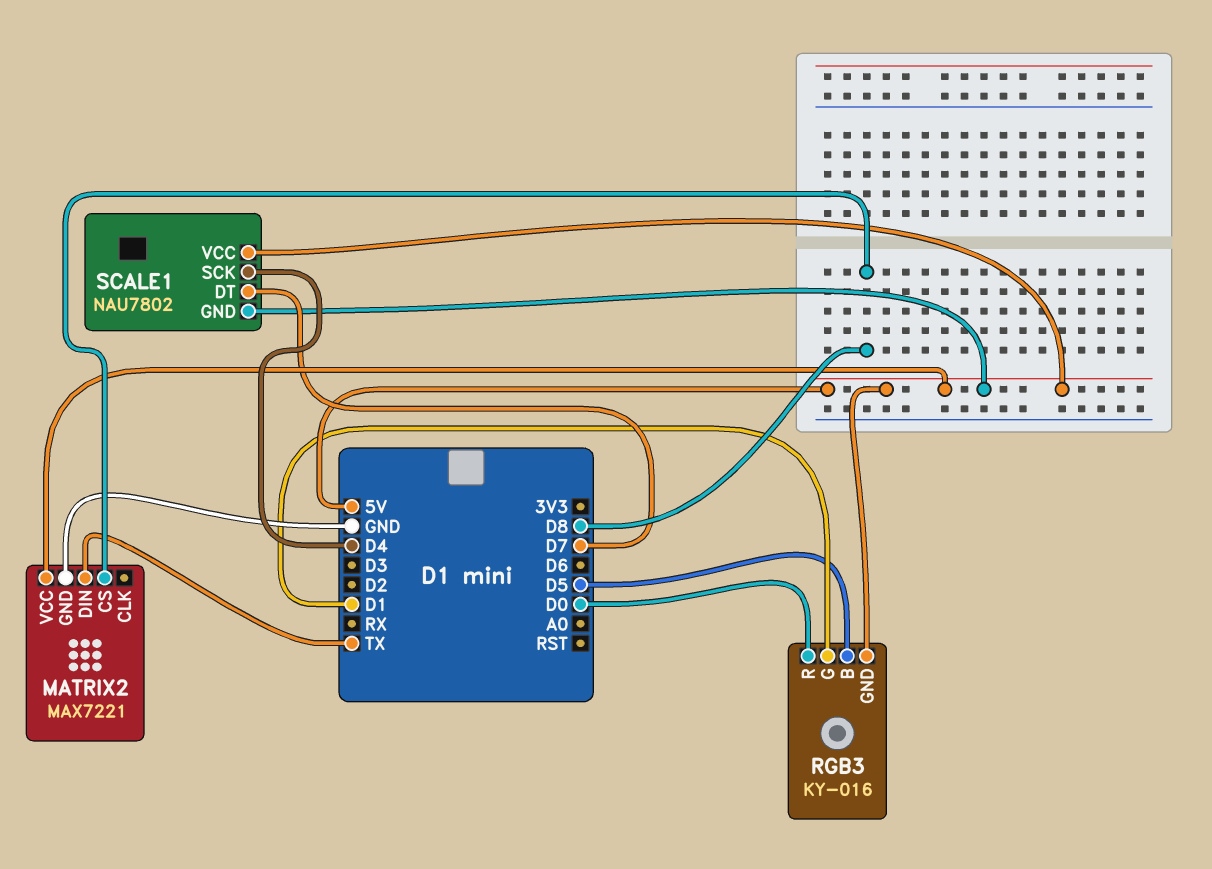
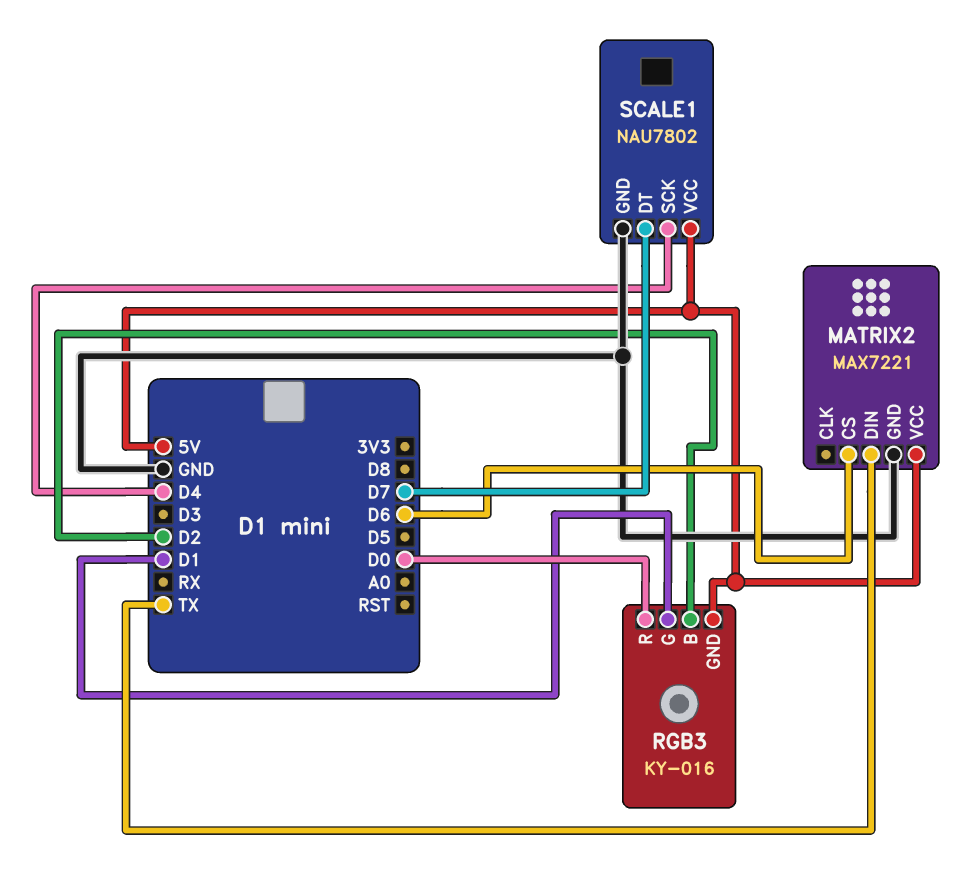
MATRIX2 pin CS: D8 -> D6
RGB3 pin B: D5 -> D2
SCALE1 pin GND: 5V -> GND

